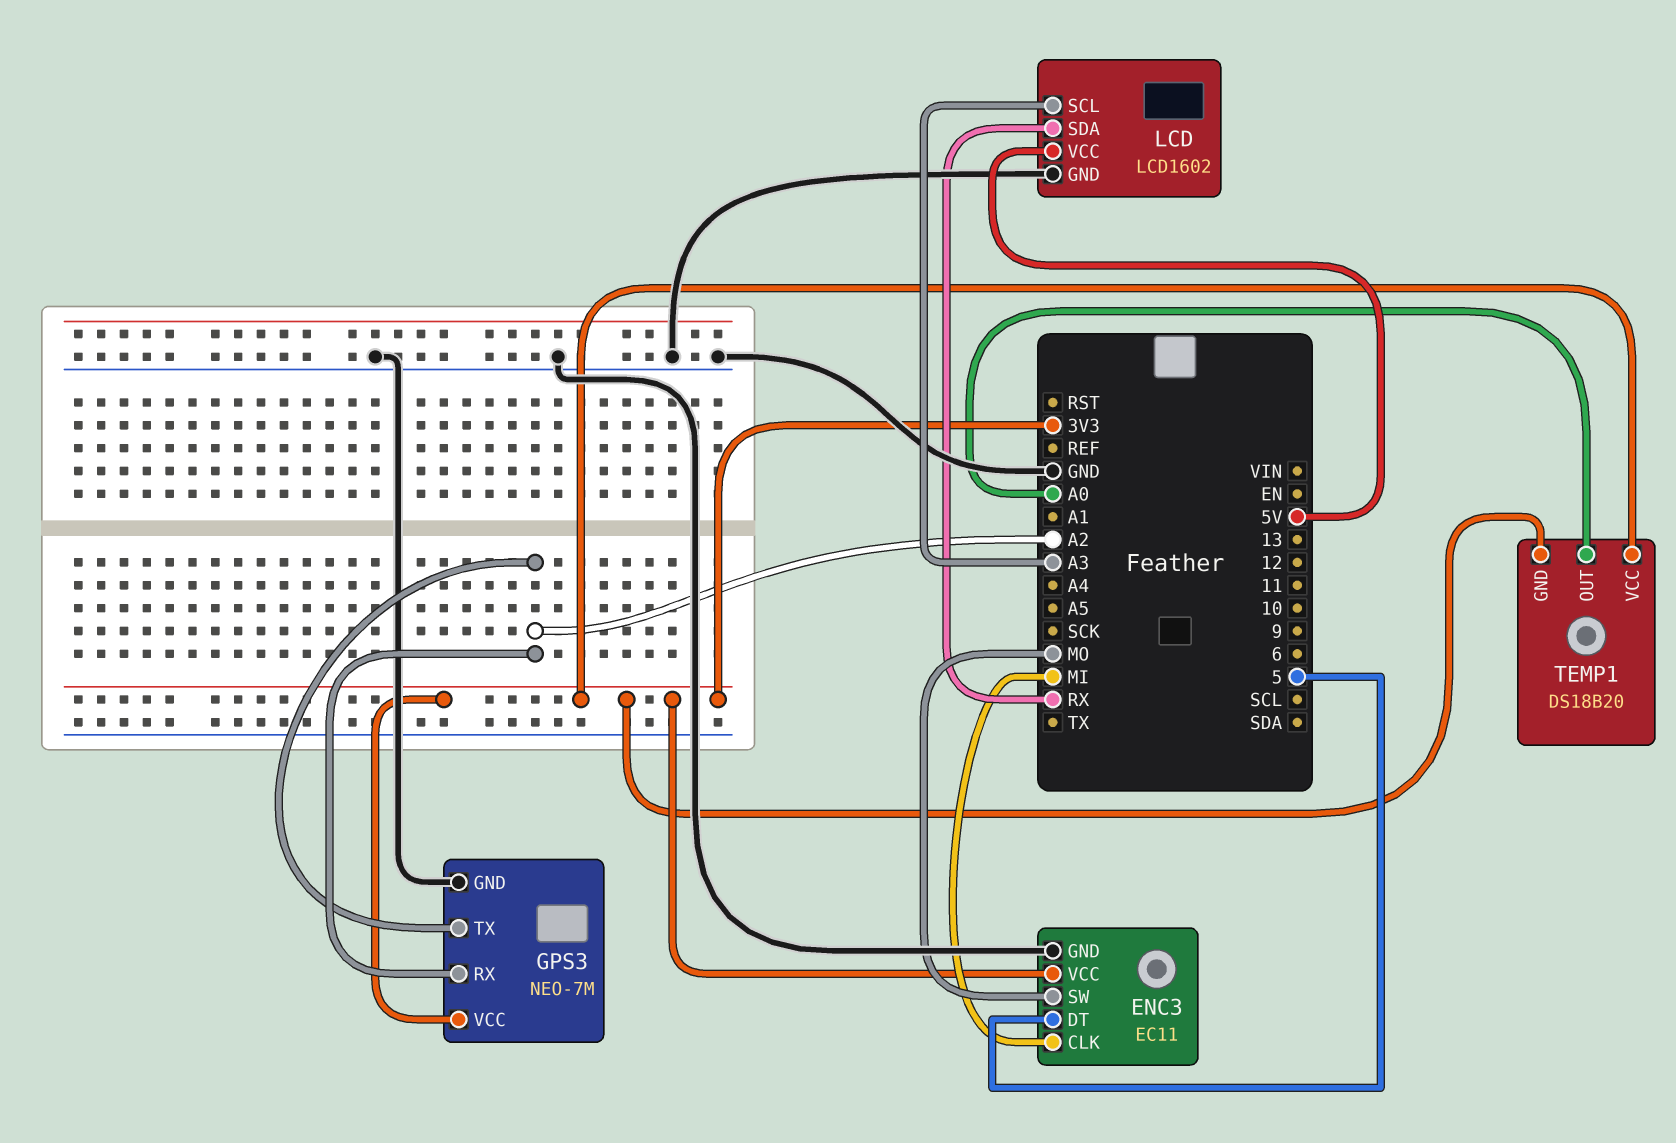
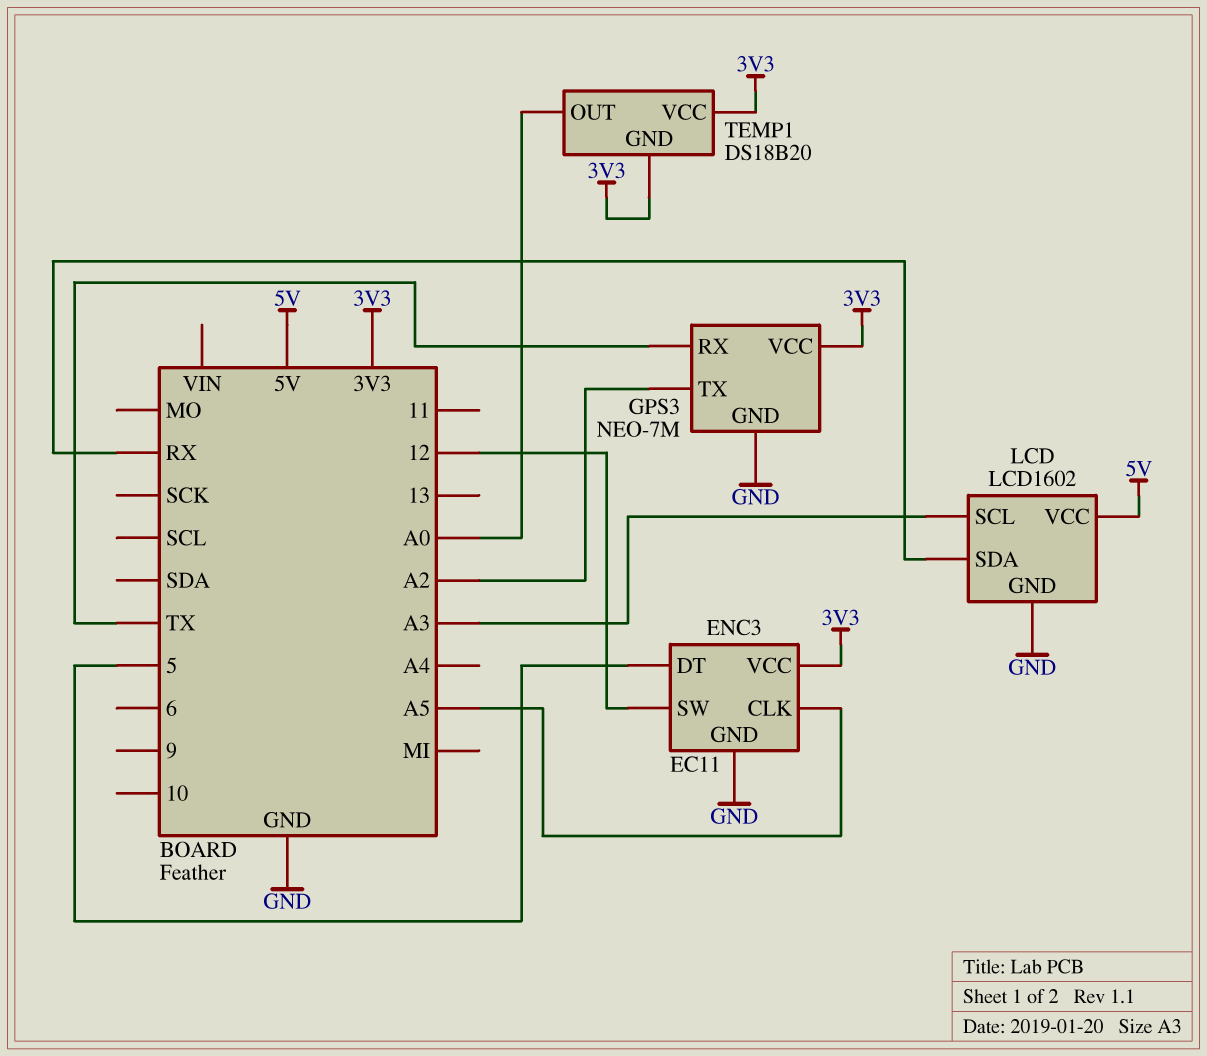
ENC3 pin CLK: MI -> A5
ENC3 pin SW: MO -> 12
GPS3 pin RX: A2 -> TX

